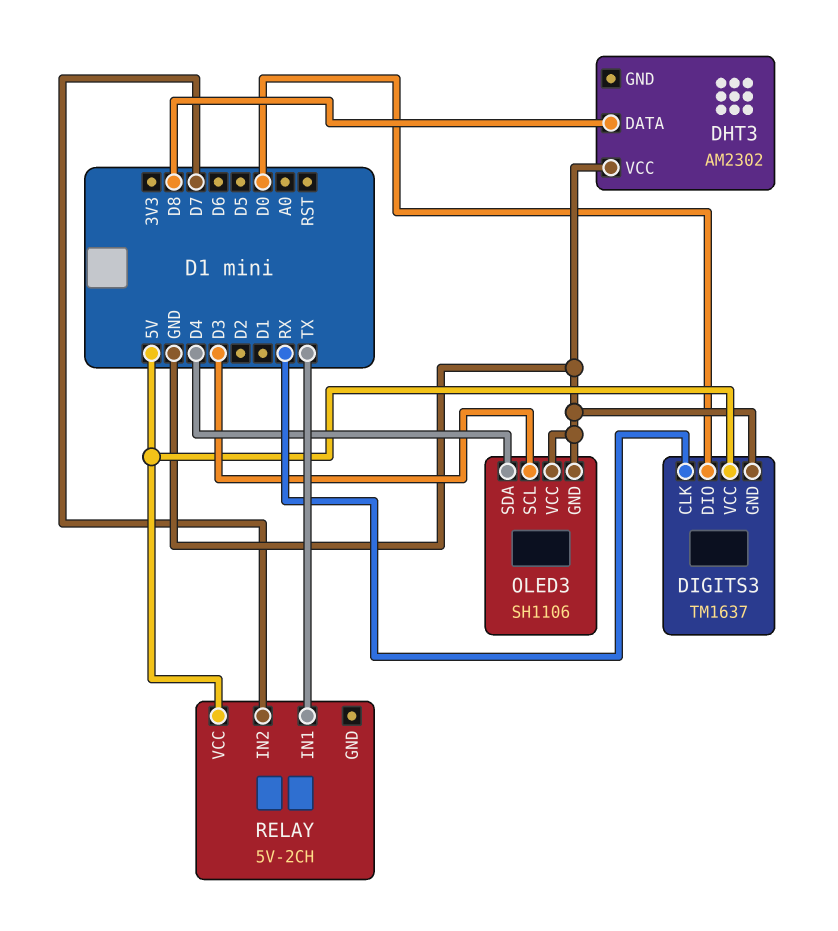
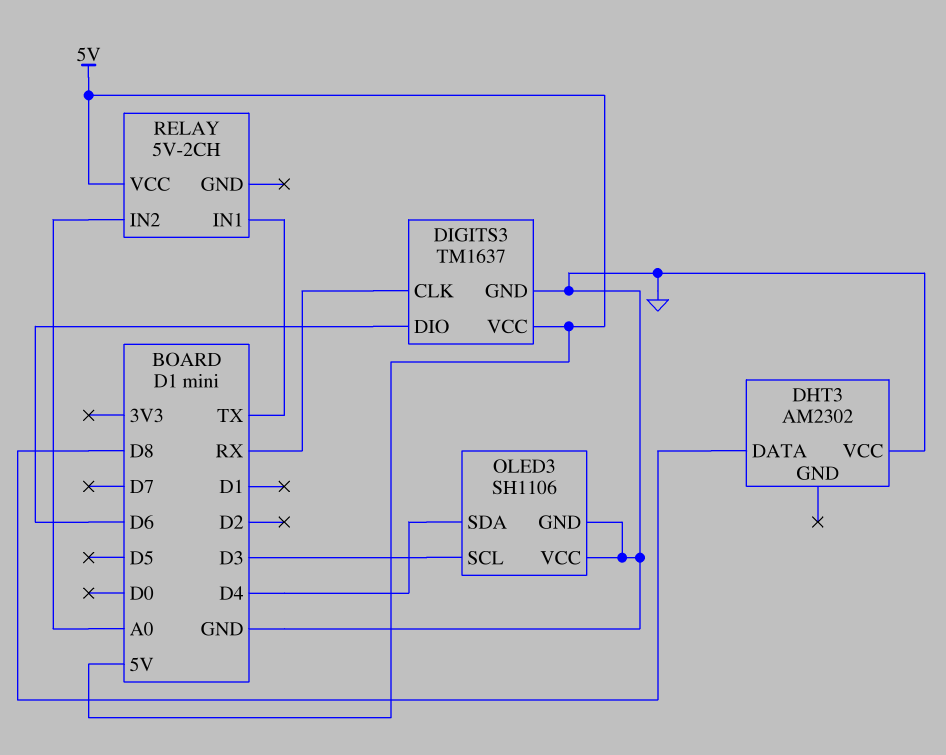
DIGITS3 pin DIO: D0 -> D6
RELAY pin IN2: D7 -> A0

